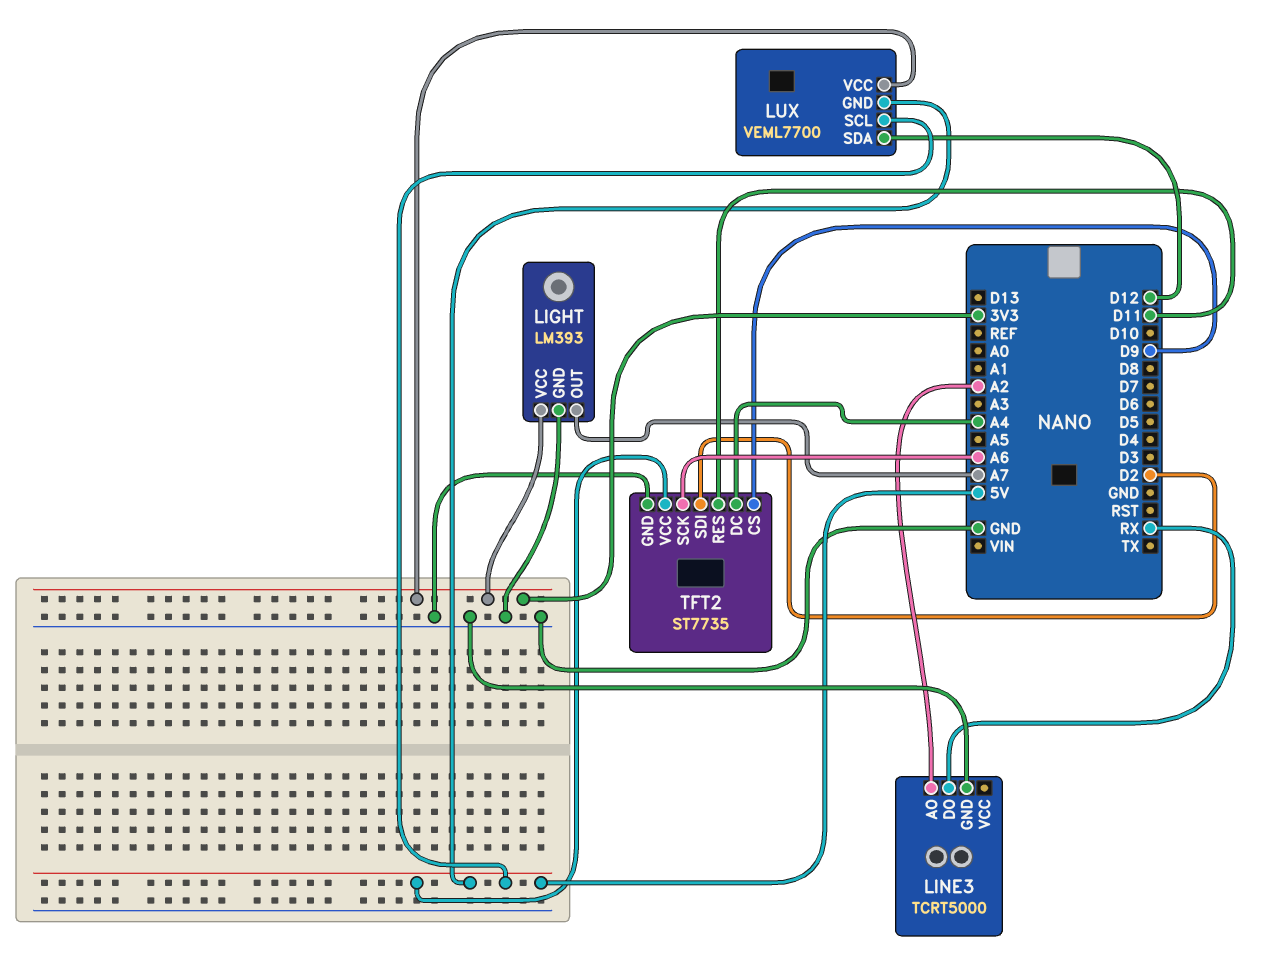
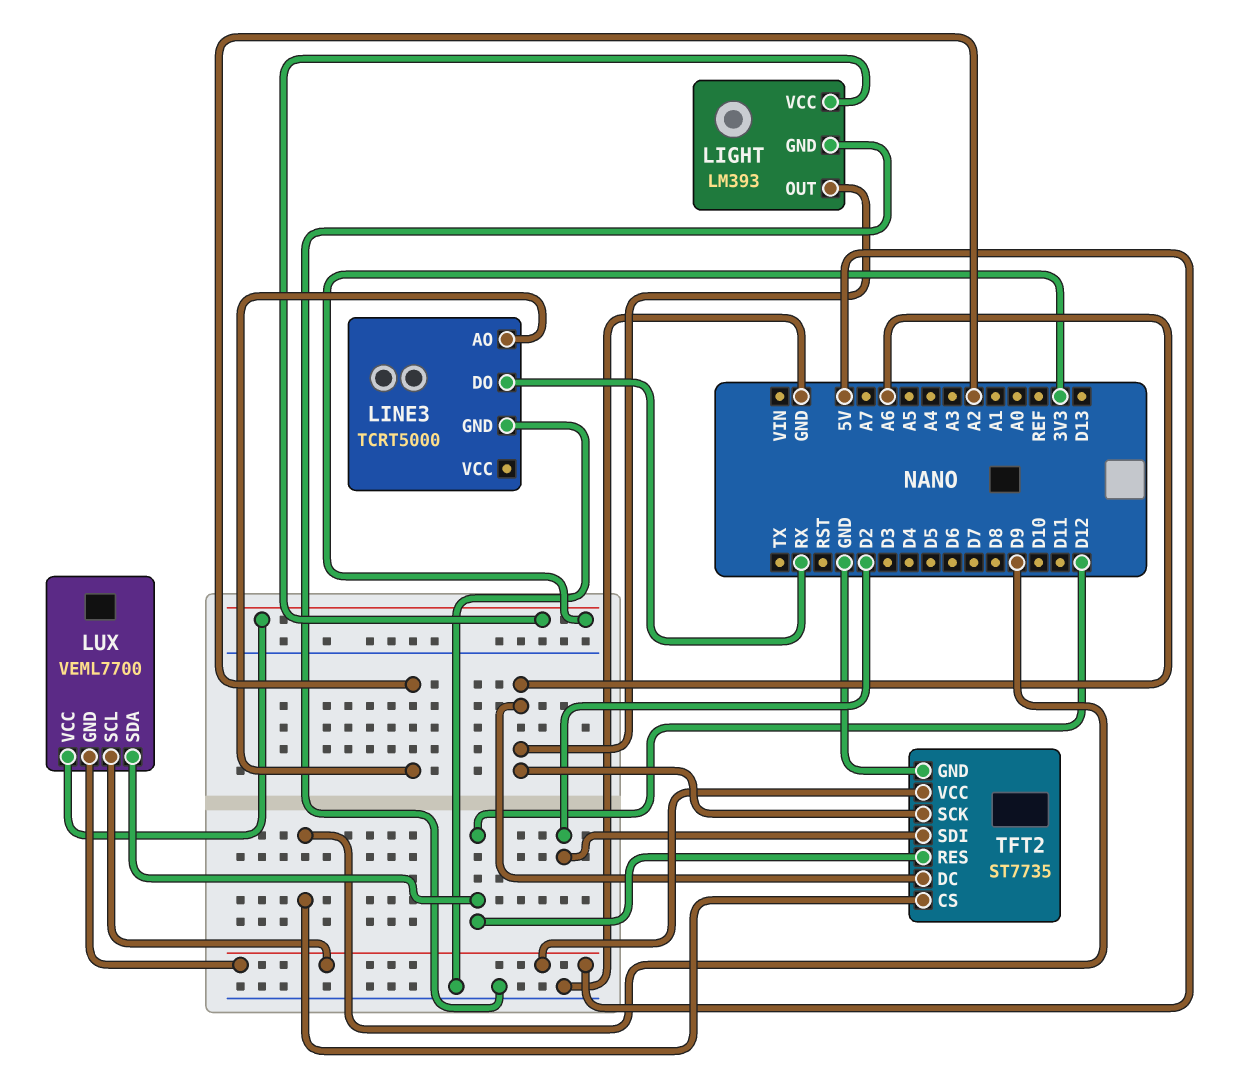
LIGHT pin OUT: A7 -> A6
TFT2 pin DC: A4 -> A6
TFT2 pin RES: D11 -> D12

